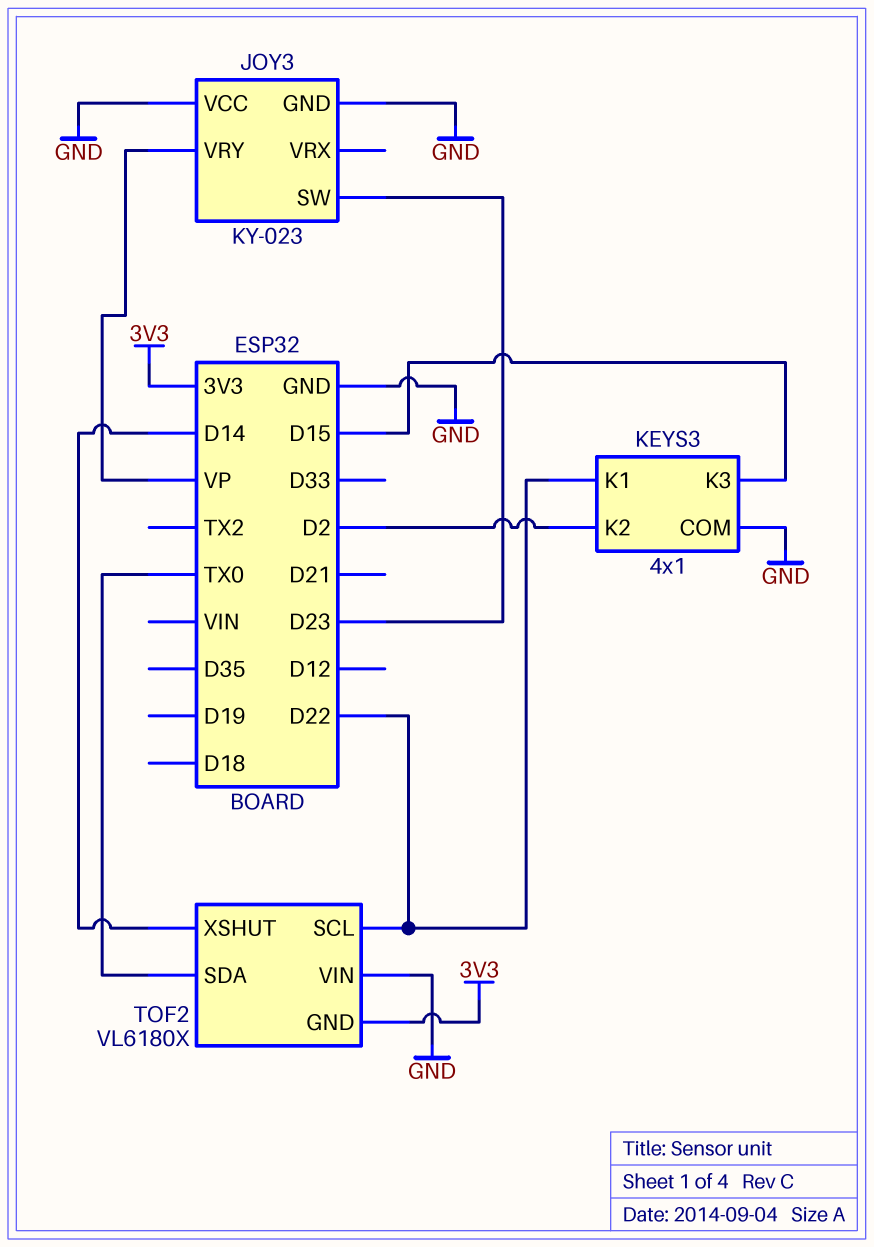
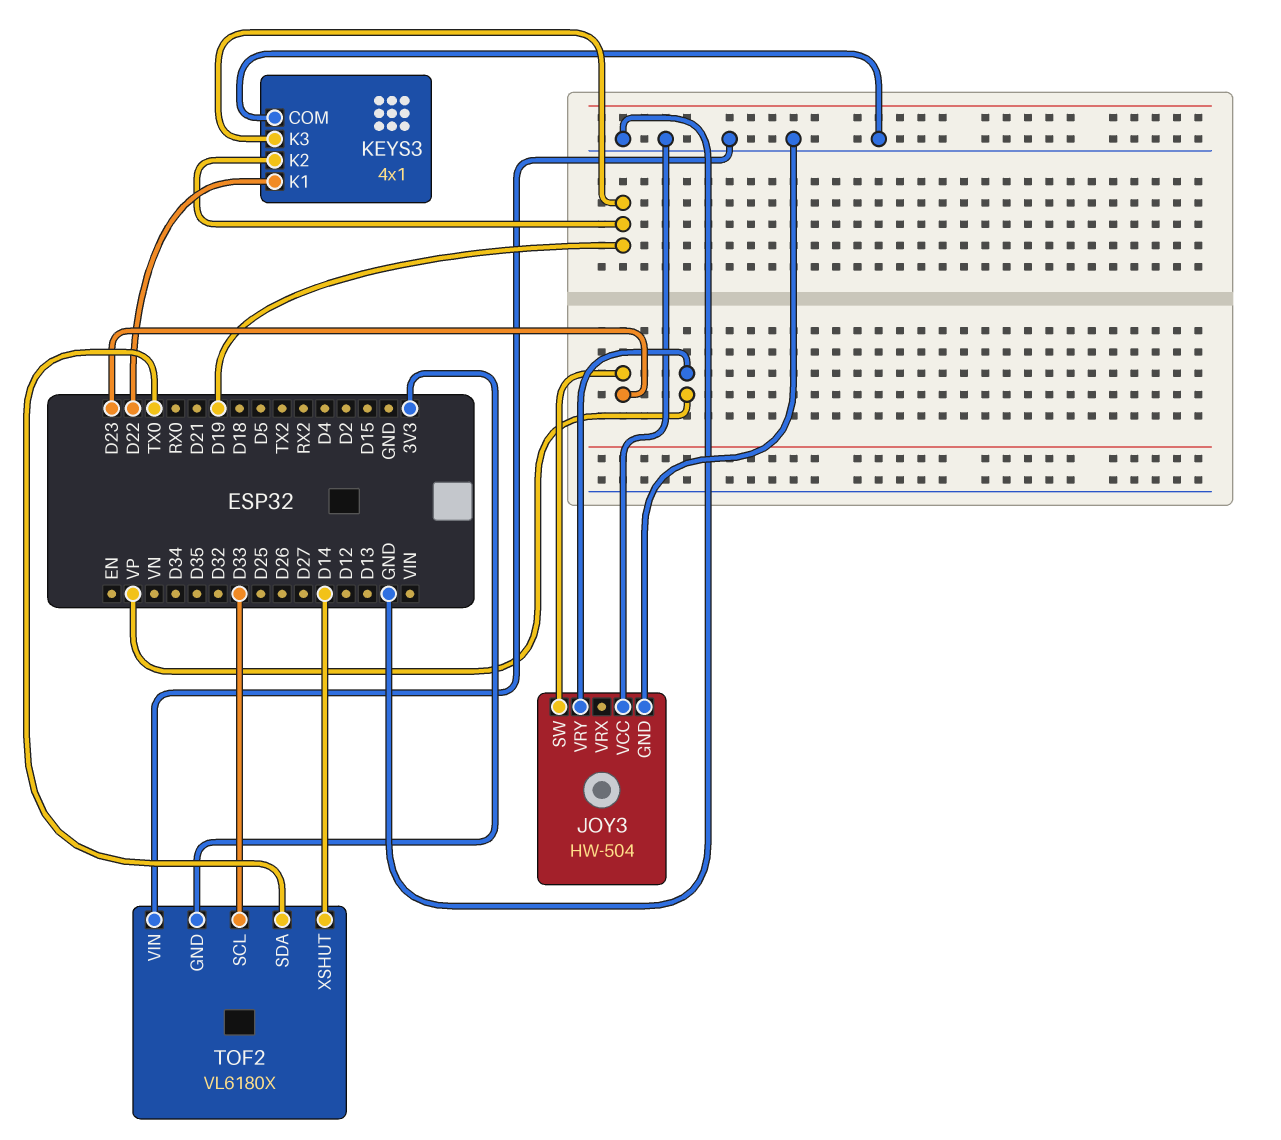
JOY3: KY-023 -> HW-504
KEYS3 pin K2: D2 -> D19
KEYS3 pin K3: D15 -> D19
TOF2 pin SCL: D22 -> D33

